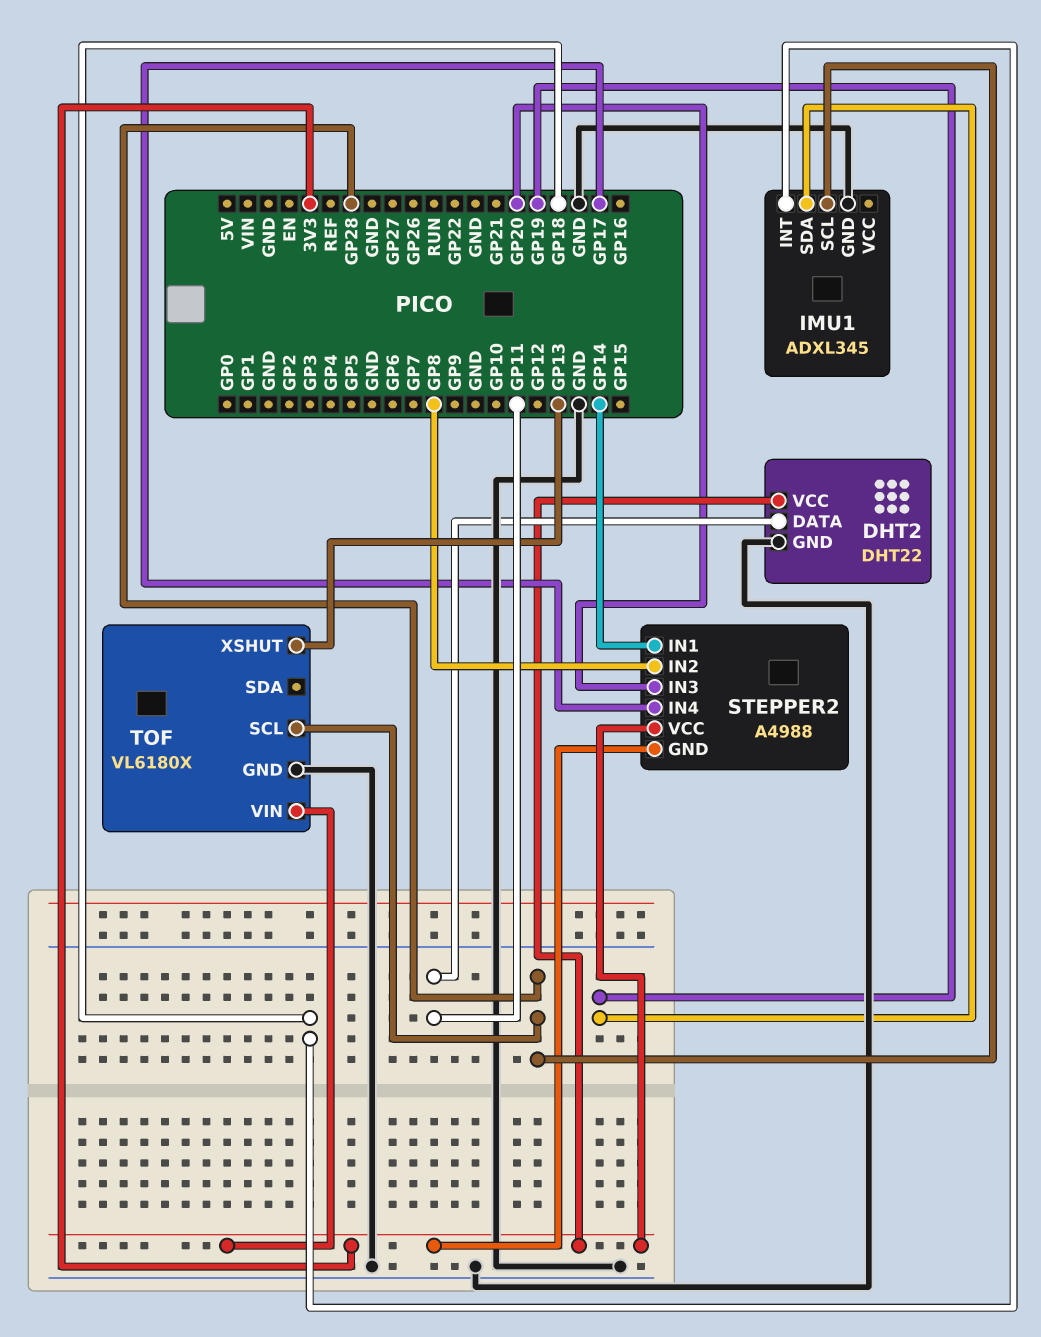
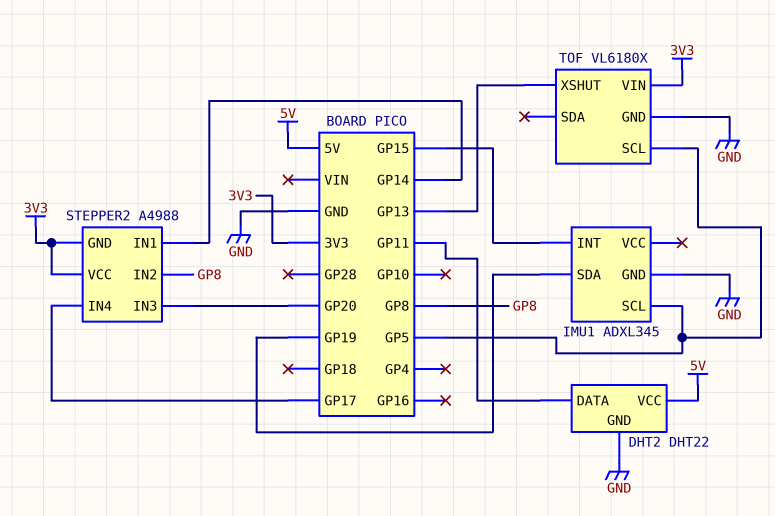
DHT2 pin VCC: 3V3 -> 5V
IMU1 pin INT: GP18 -> GP15
IMU1 pin SCL: GP28 -> GP5
TOF pin SCL: GP28 -> GP5

